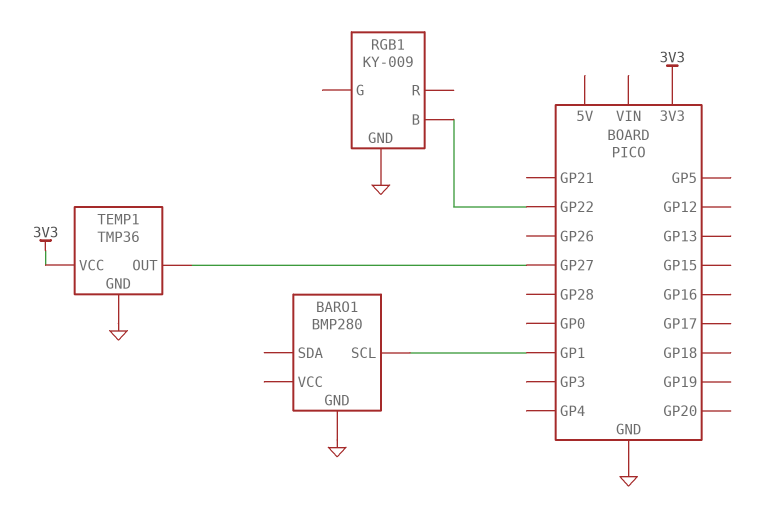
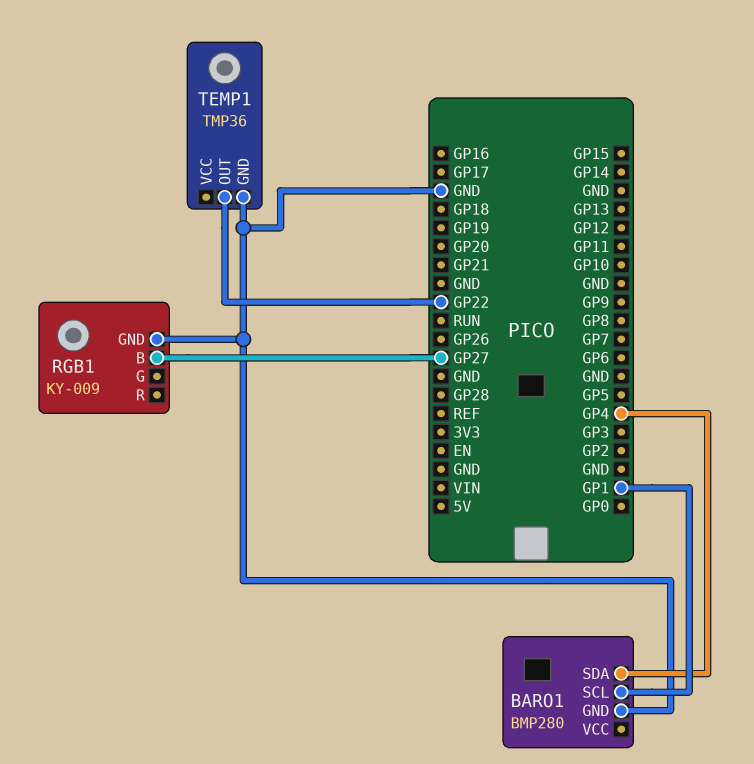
BARO1 pin SDA: none -> GP4
RGB1 pin B: GP22 -> GP27
TEMP1 pin OUT: GP27 -> GP22
TEMP1 pin VCC: 3V3 -> none

